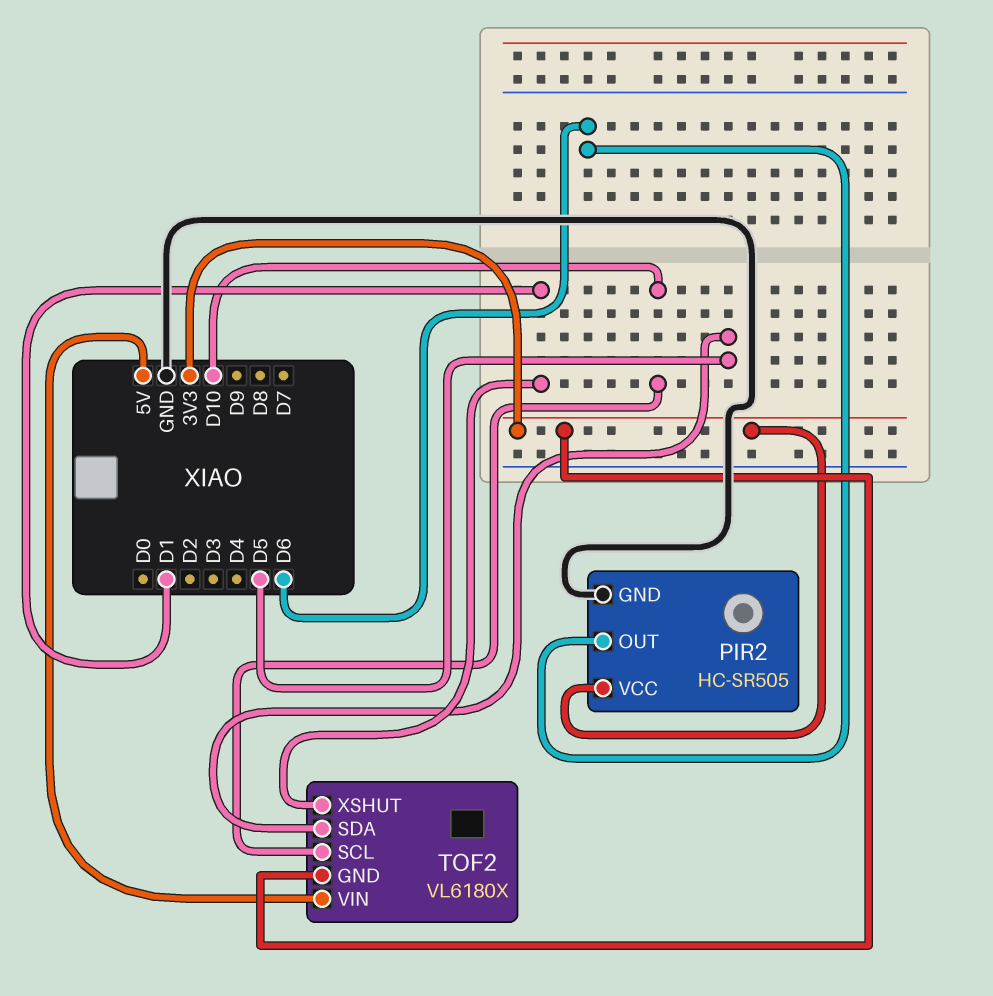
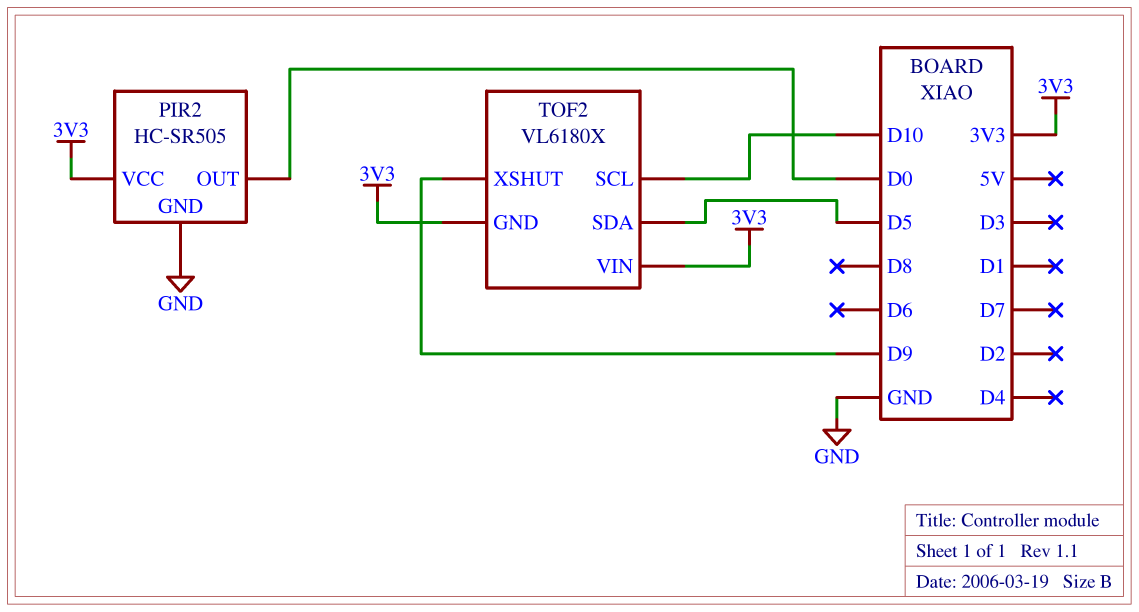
PIR2 pin OUT: D6 -> D0
TOF2 pin VIN: 5V -> 3V3
TOF2 pin XSHUT: D1 -> D9

